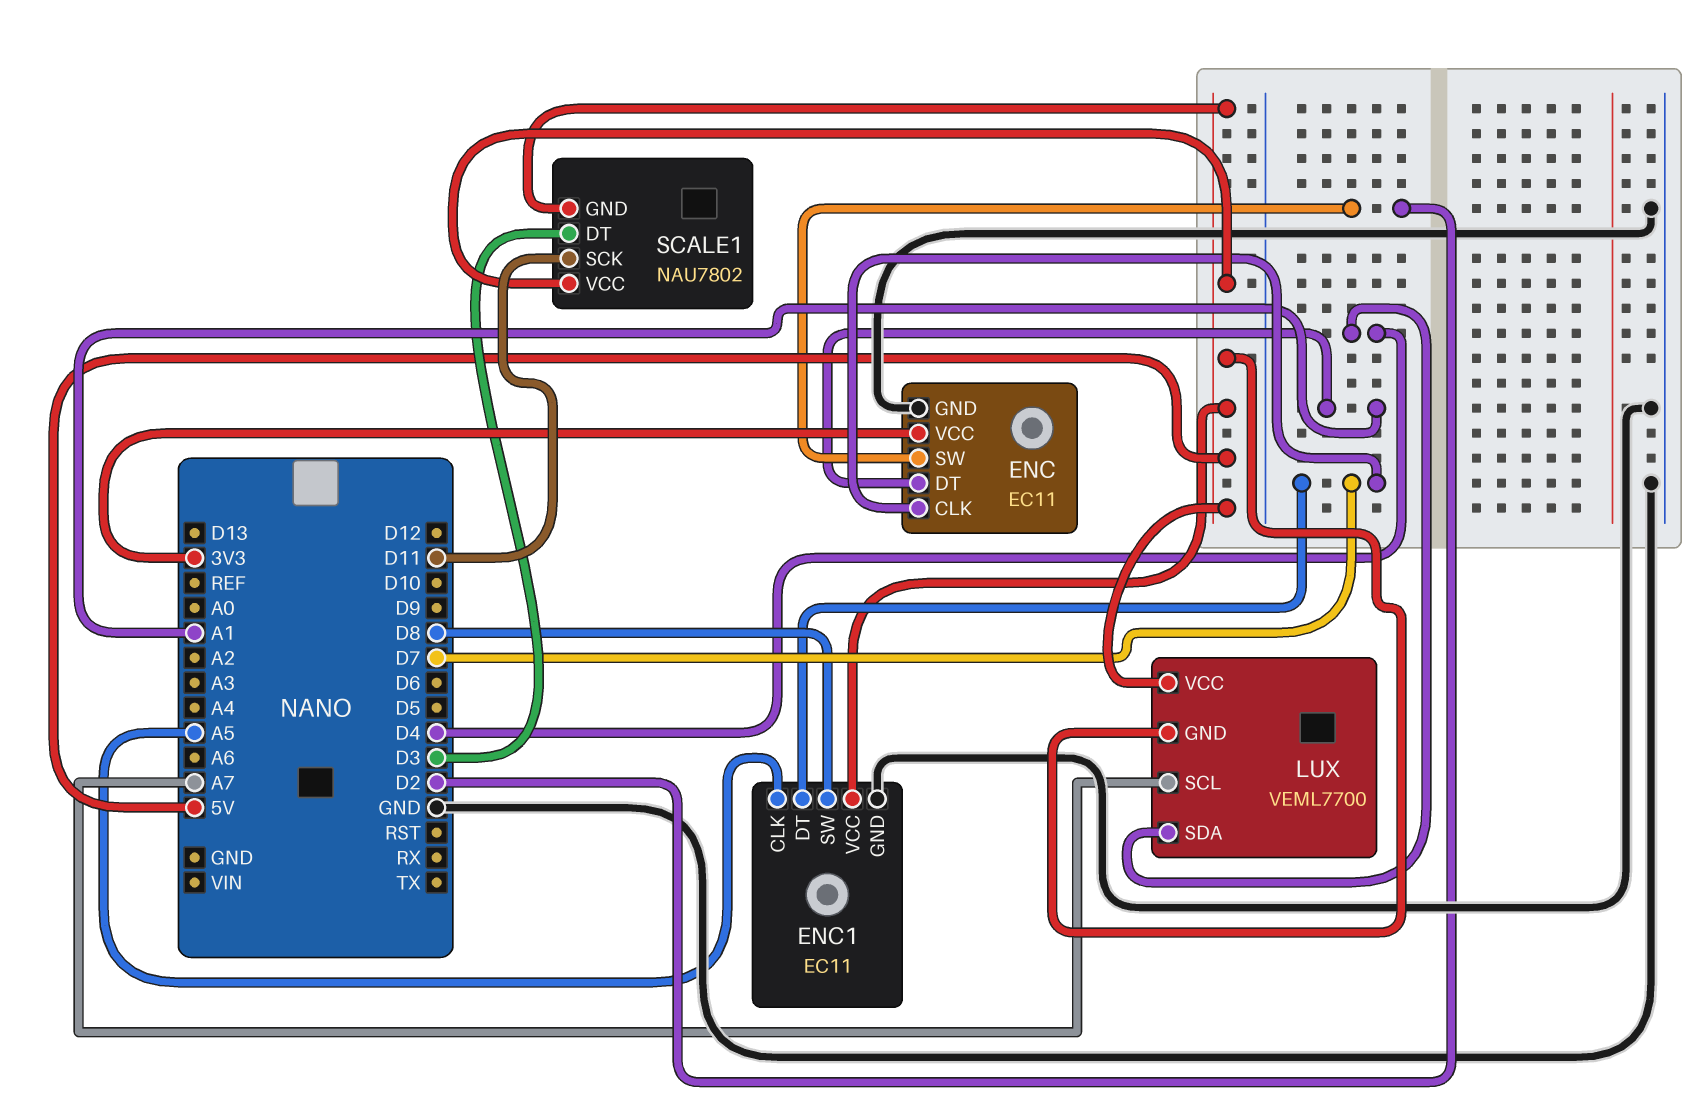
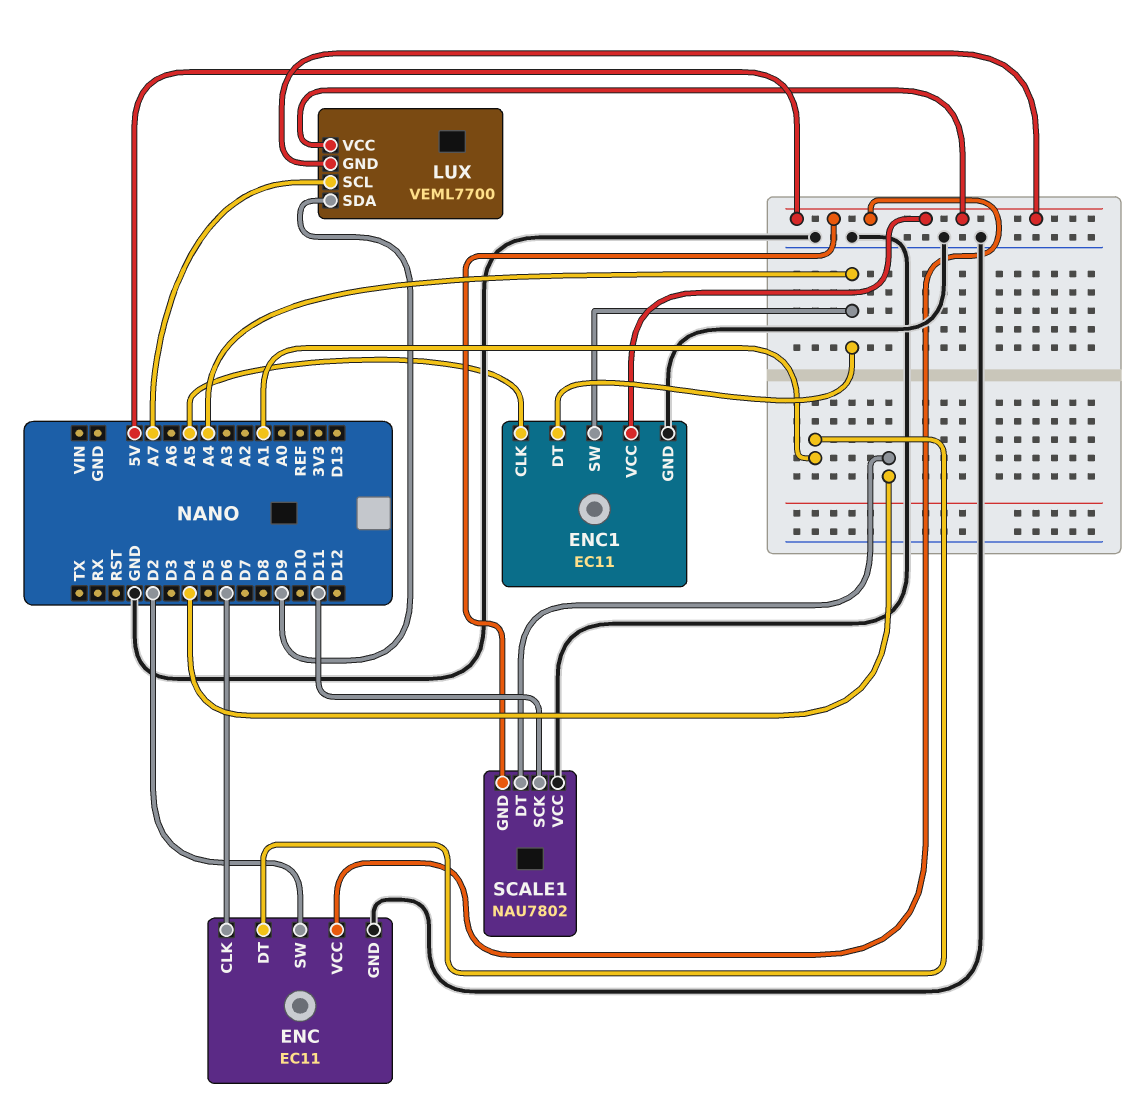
ENC pin CLK: D7 -> D6
ENC pin VCC: 3V3 -> 5V
ENC1 pin DT: D7 -> A4
ENC1 pin SW: D8 -> A4
LUX pin SDA: D4 -> D9
SCALE1 pin DT: D3 -> D4
SCALE1 pin VCC: 5V -> GND

